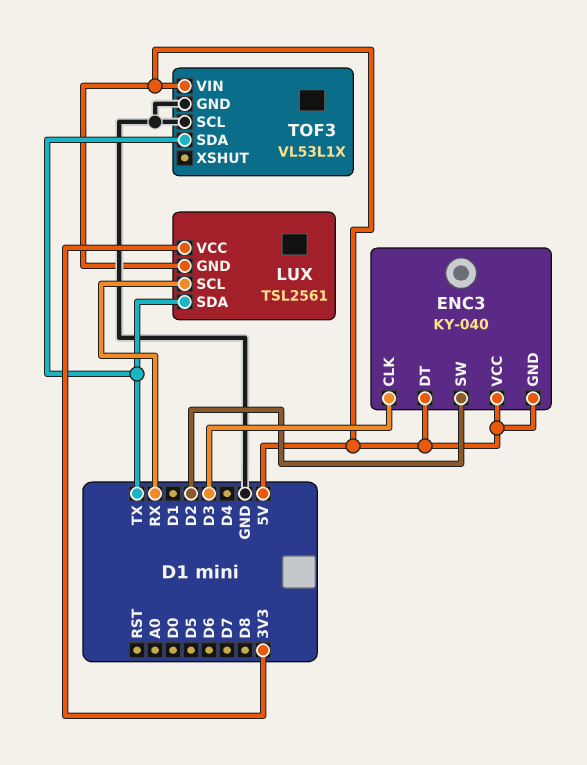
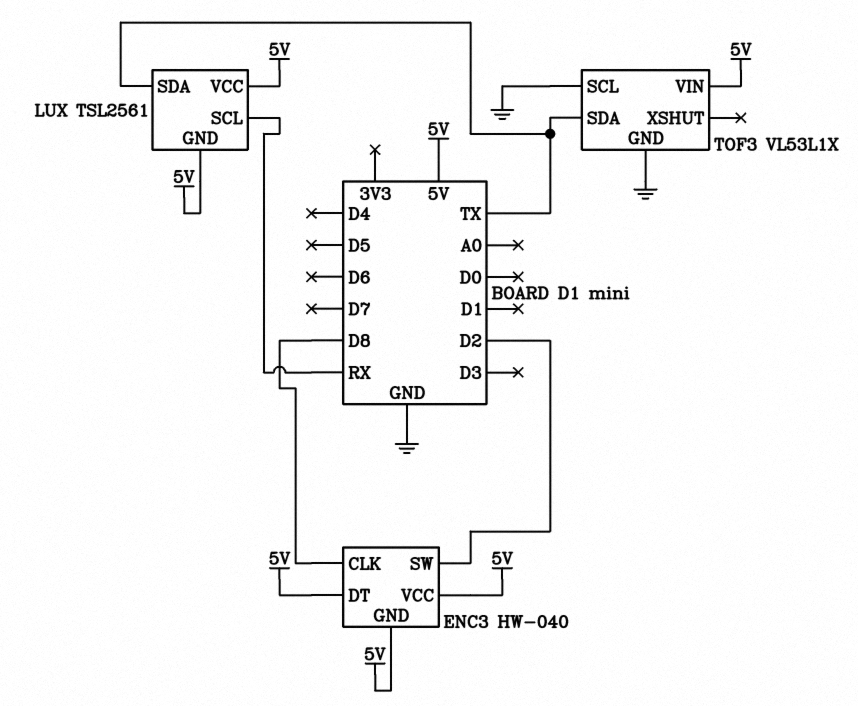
ENC3: KY-040 -> HW-040
ENC3 pin CLK: D3 -> D8
LUX pin VCC: 3V3 -> 5V

